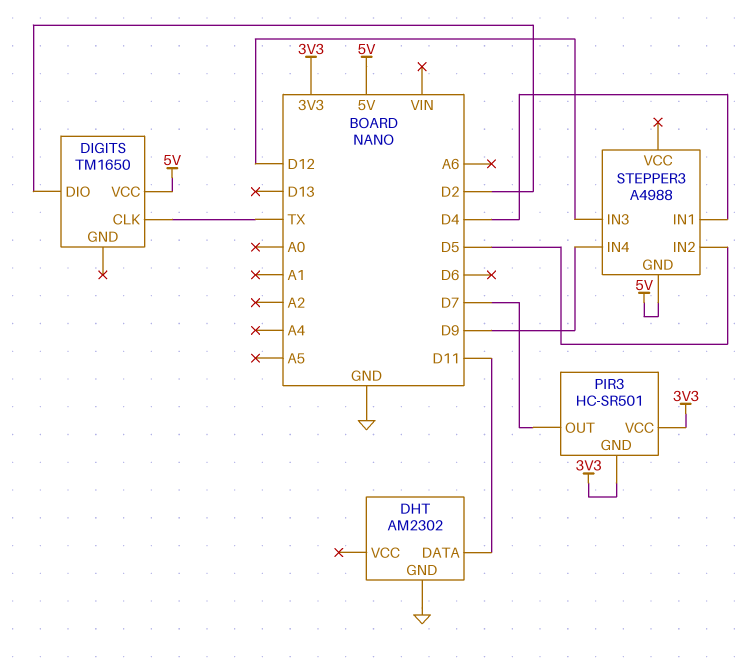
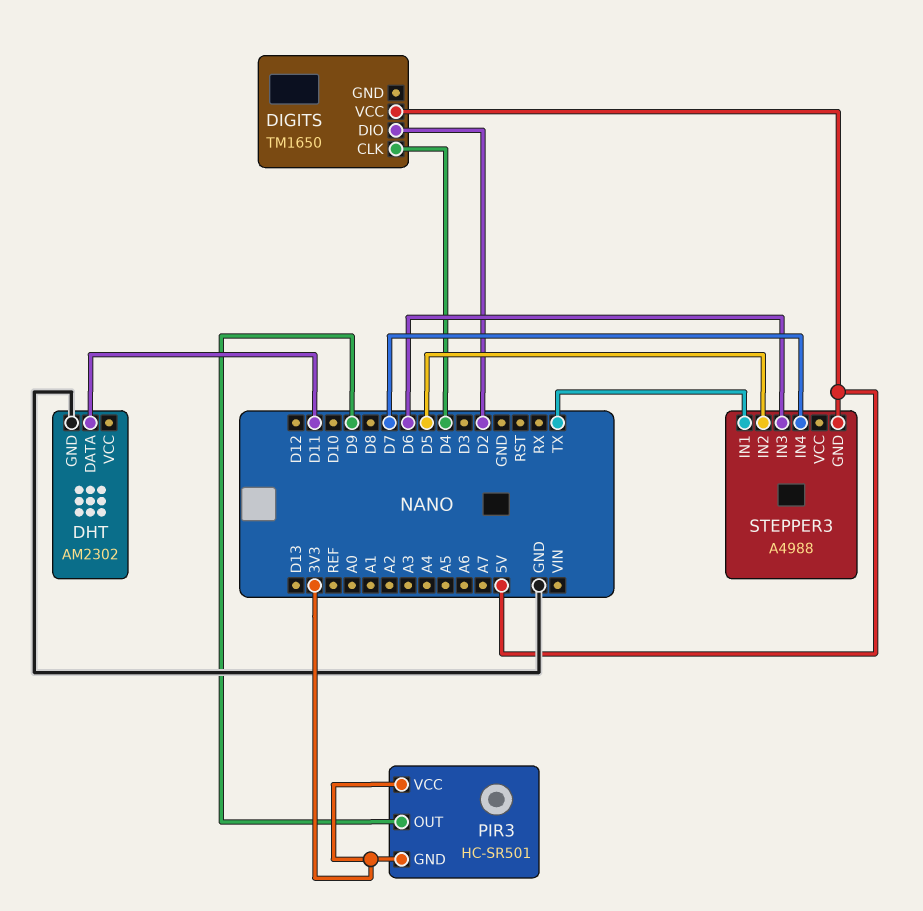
DIGITS pin CLK: TX -> D4
PIR3 pin OUT: D7 -> D9
STEPPER3 pin IN1: D4 -> TX
STEPPER3 pin IN3: D12 -> D6
STEPPER3 pin IN4: D9 -> D7

